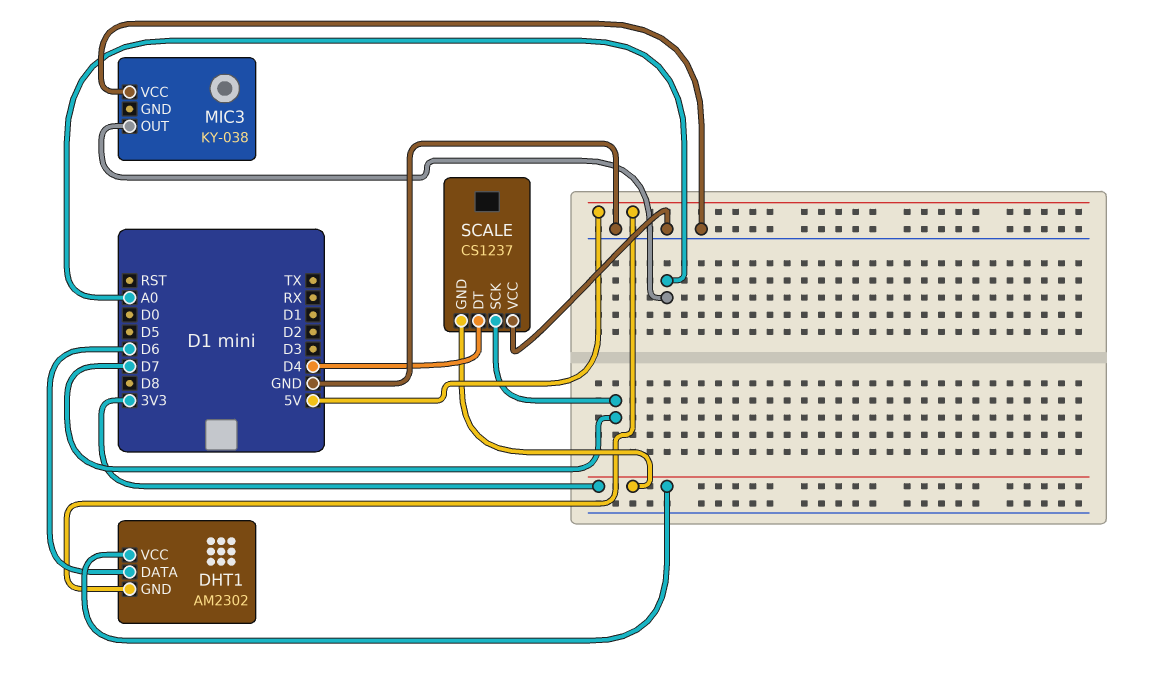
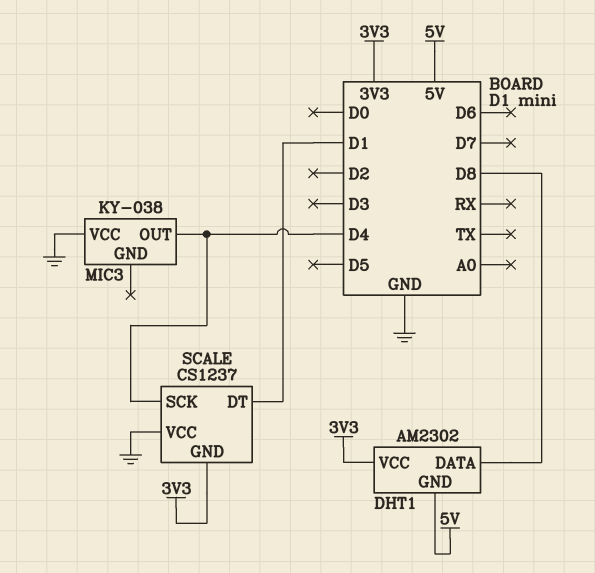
DHT1 pin DATA: D6 -> D8
MIC3 pin OUT: A0 -> D4
SCALE pin DT: D4 -> D1
SCALE pin SCK: D7 -> D4

